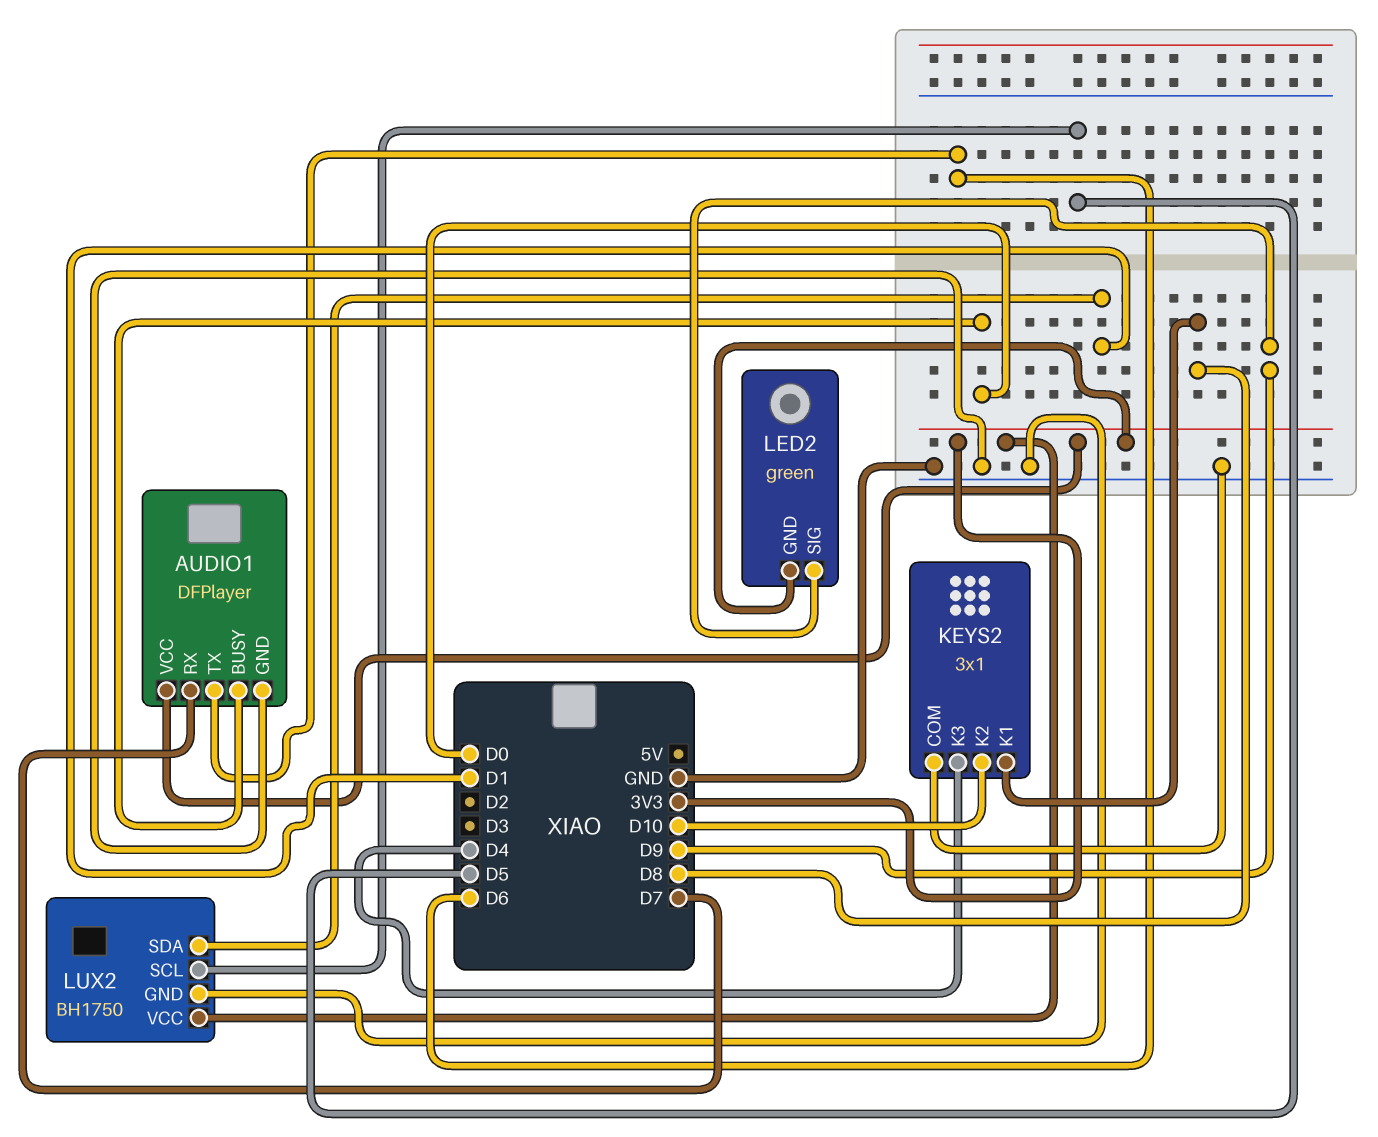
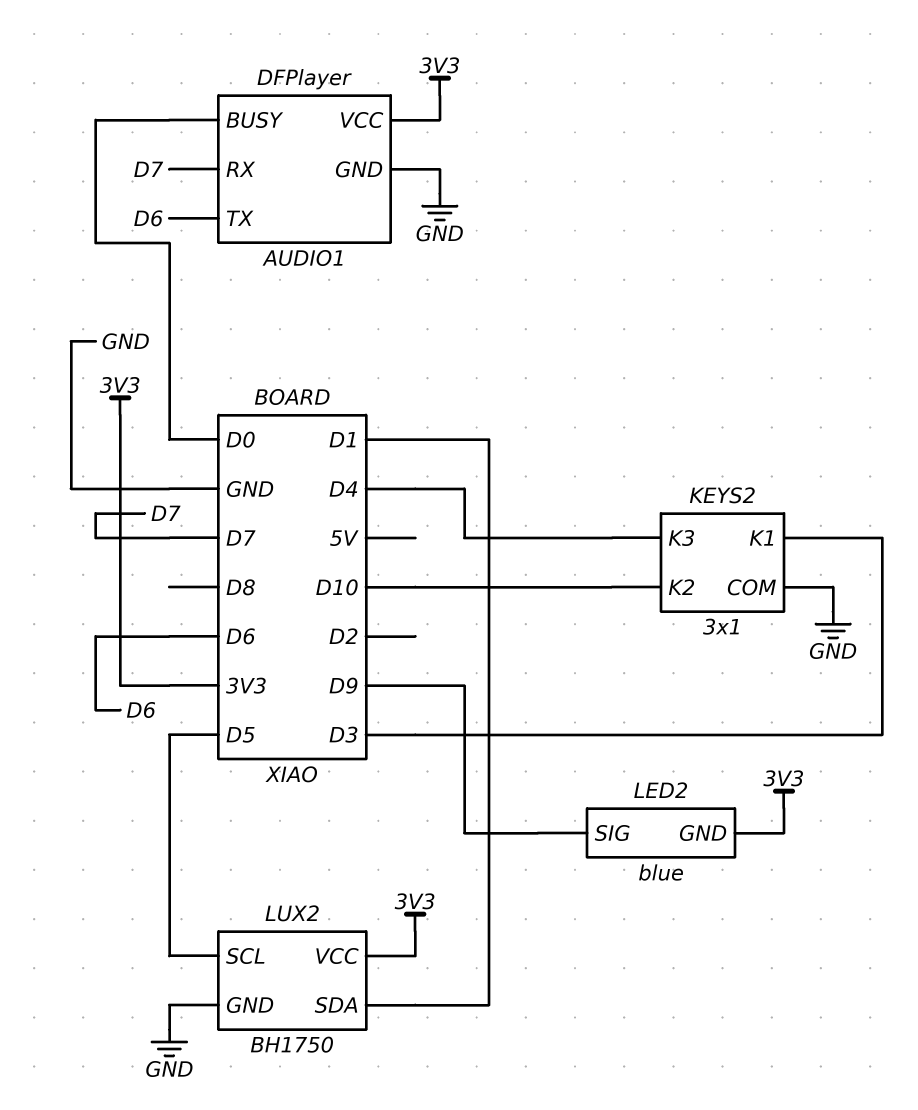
KEYS2 pin K1: D8 -> D3
LED2: green -> blue

